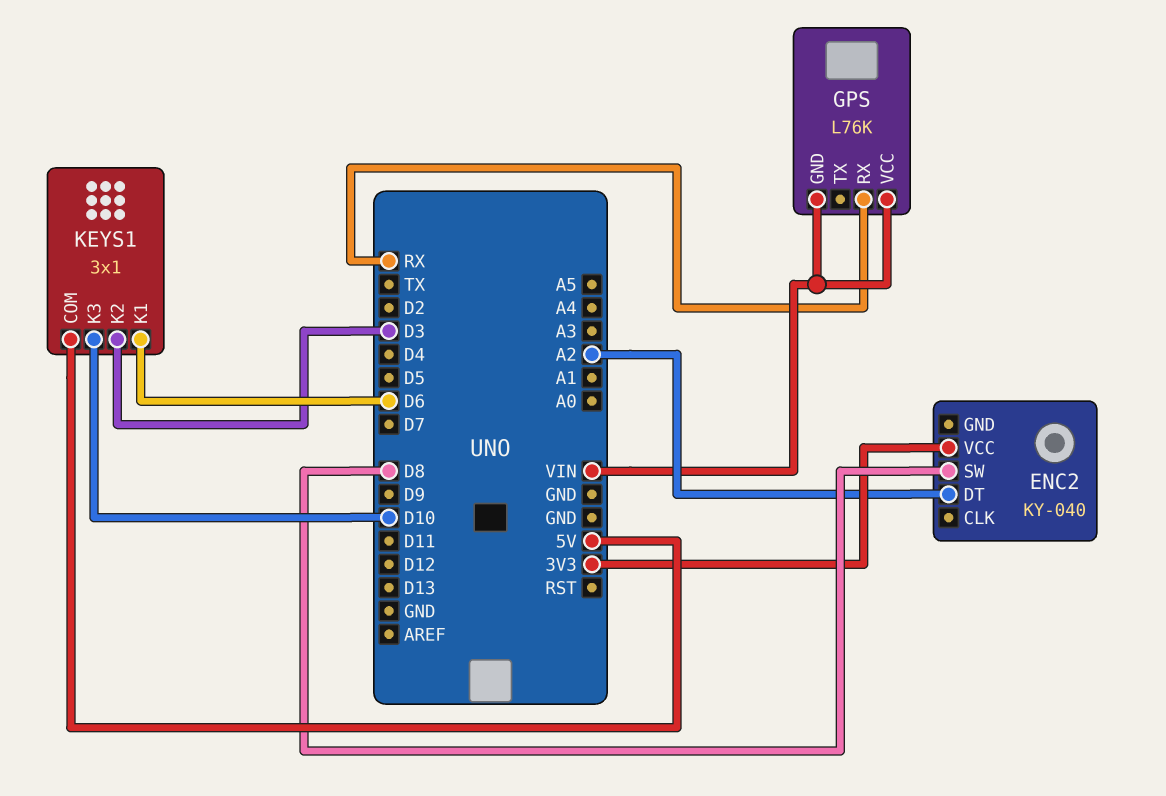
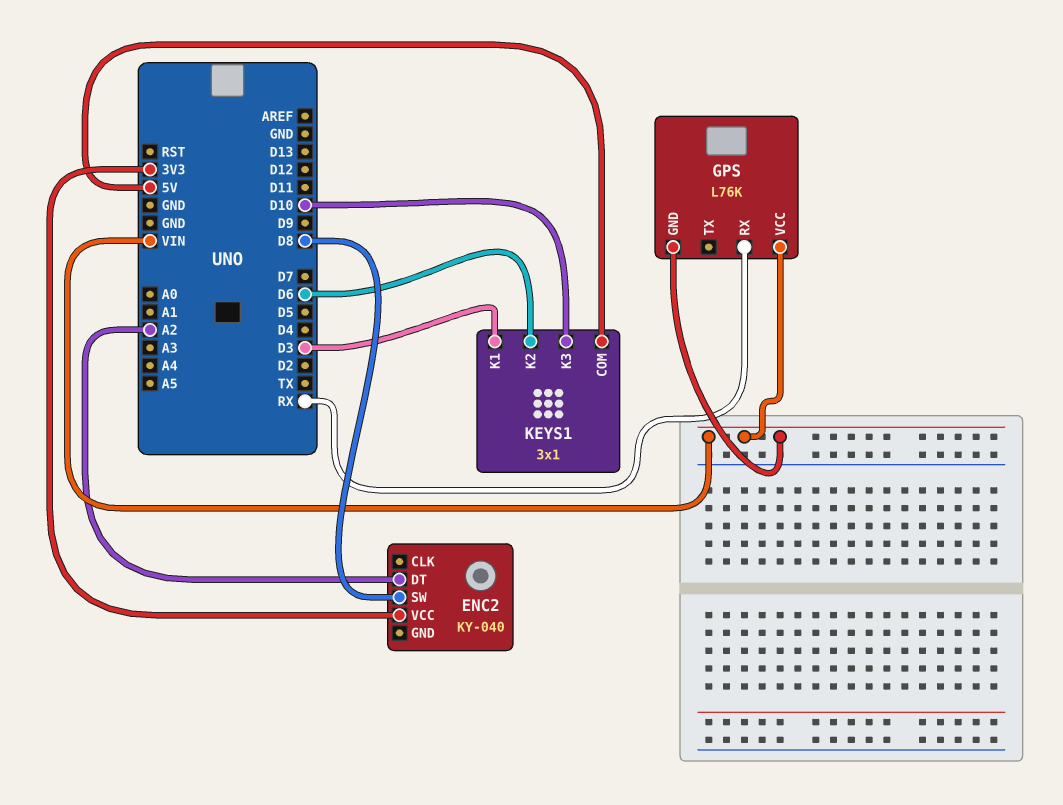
KEYS1 pin K1: D6 -> D3
KEYS1 pin K2: D3 -> D6

